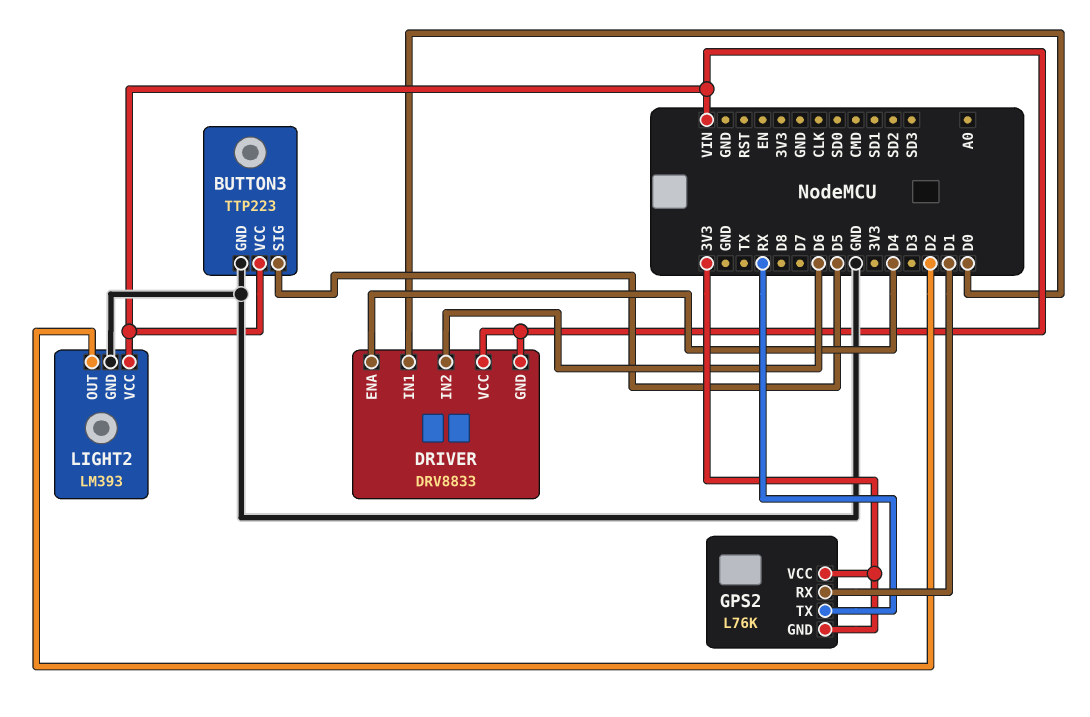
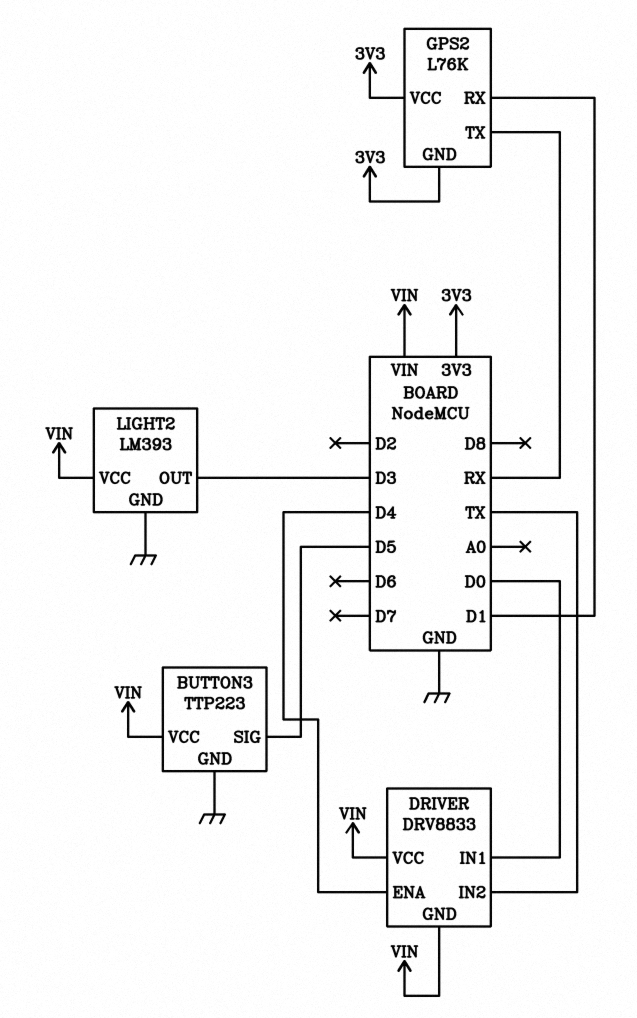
DRIVER pin IN2: D6 -> TX
LIGHT2 pin OUT: D2 -> D3

